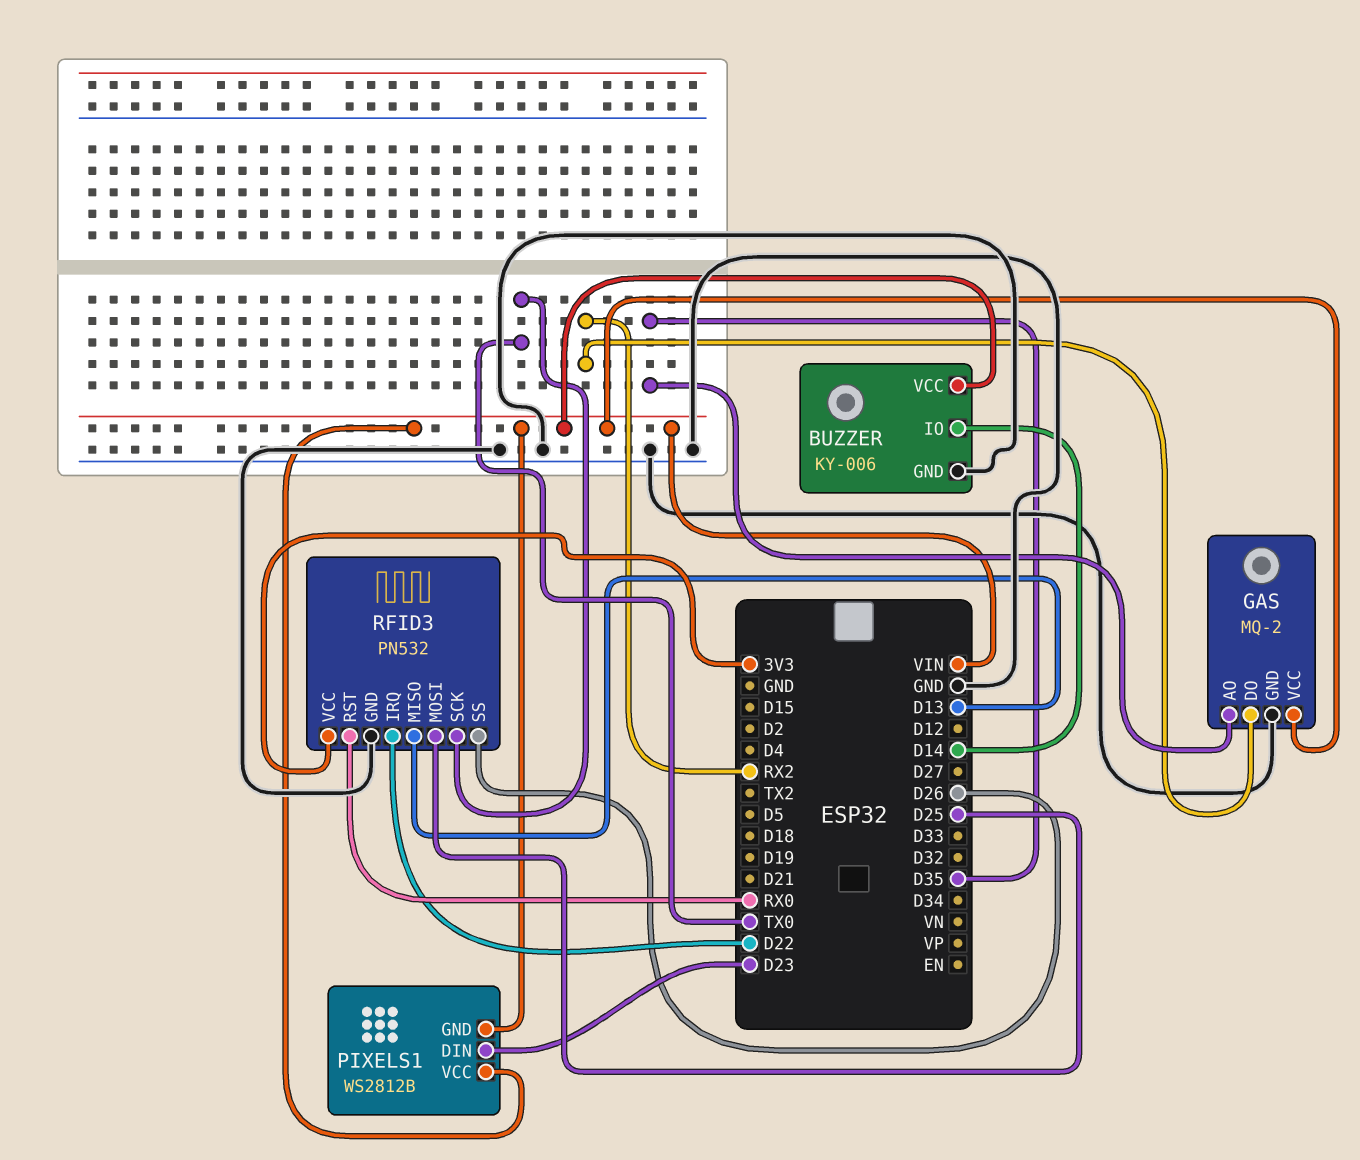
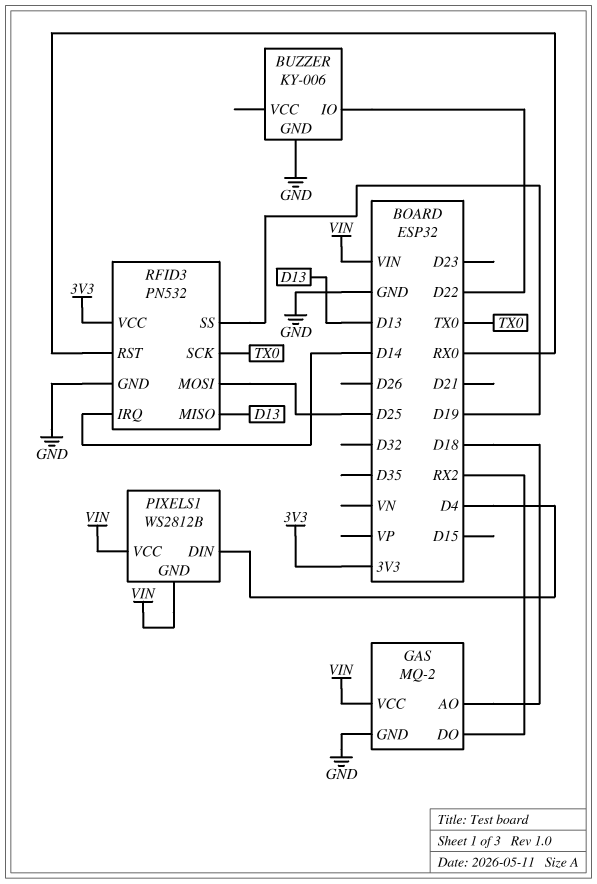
BUZZER pin IO: D14 -> D22
BUZZER pin VCC: VIN -> none
GAS pin AO: D35 -> D18
PIXELS1 pin DIN: D23 -> D4
RFID3 pin IRQ: D22 -> D14
RFID3 pin SS: D26 -> D19

